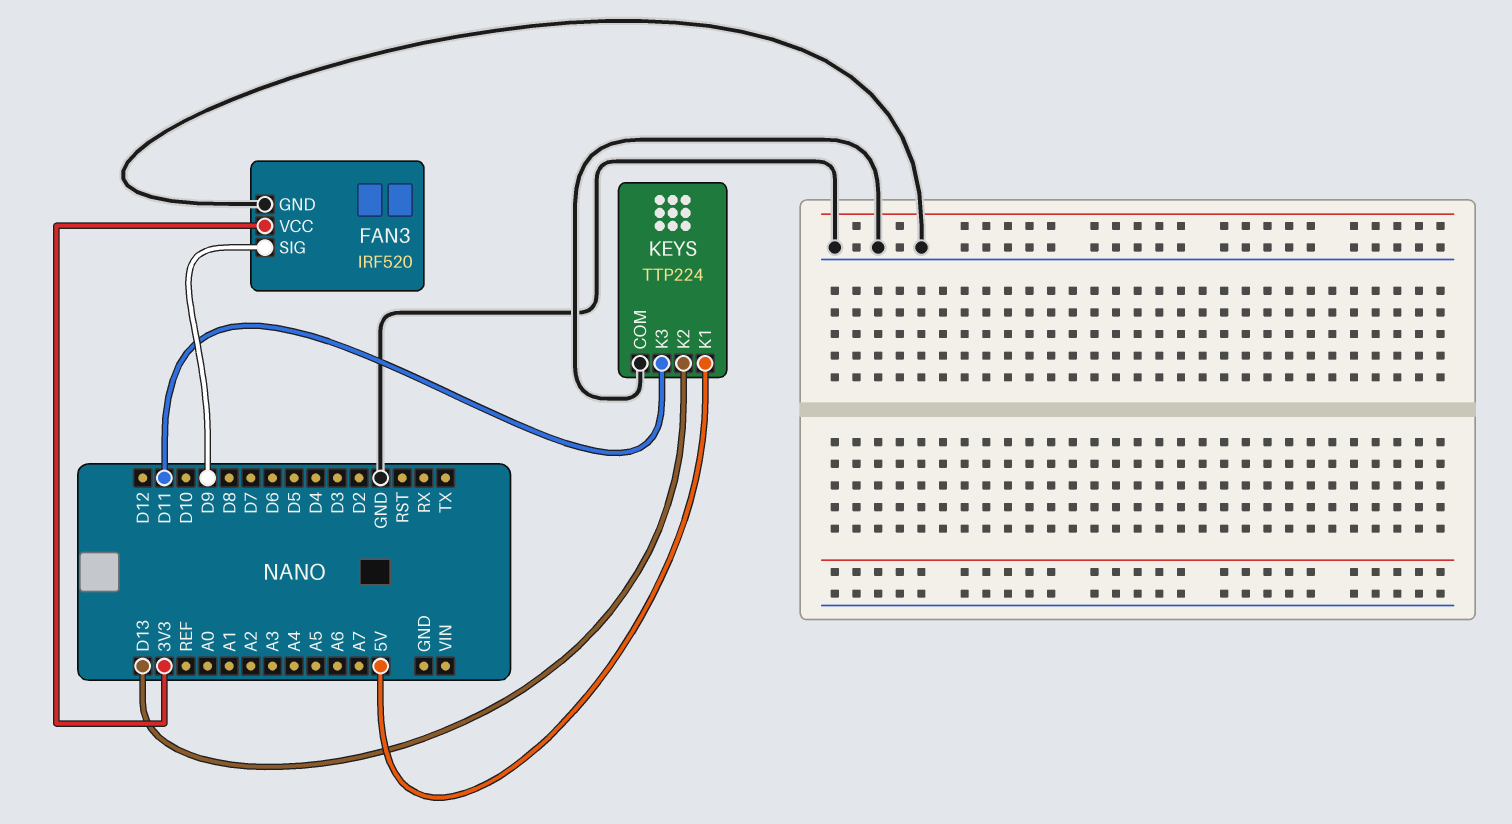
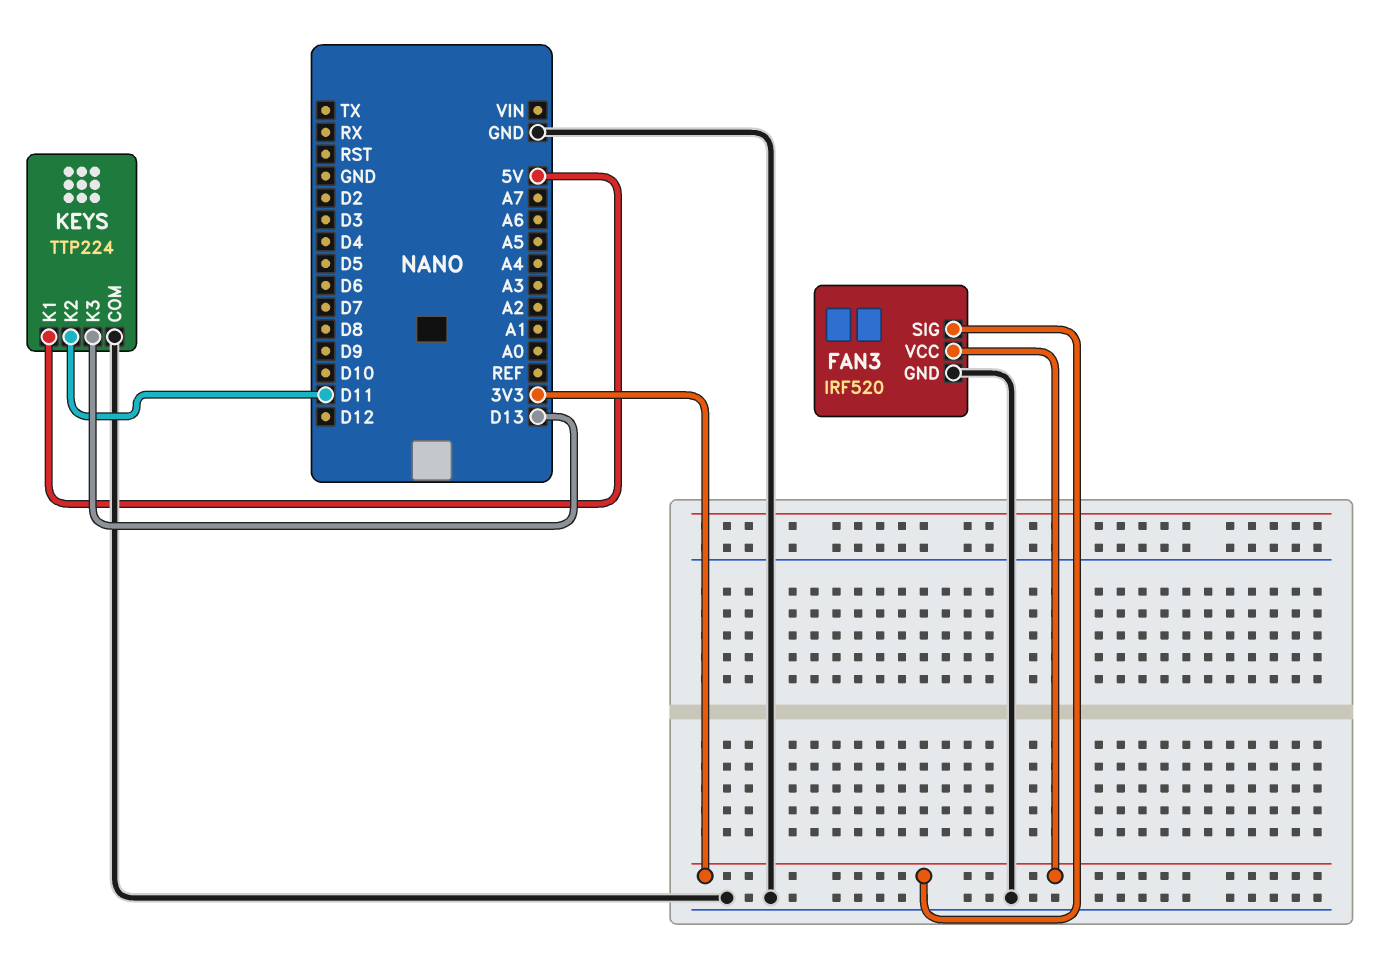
FAN3 pin SIG: D9 -> 3V3
KEYS pin K2: D13 -> D11
KEYS pin K3: D11 -> D13

